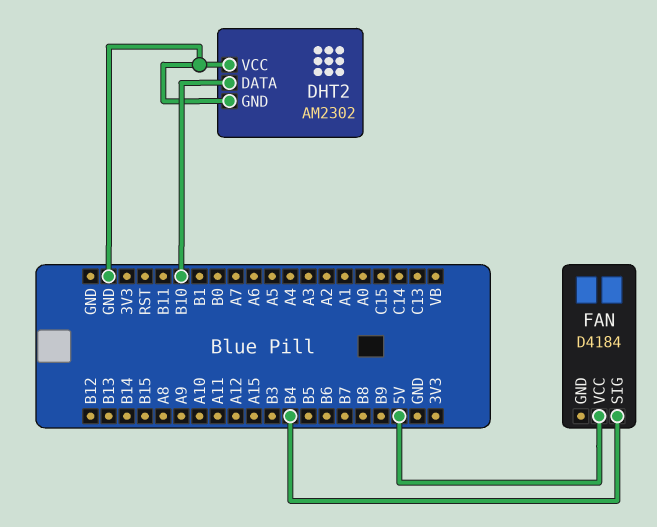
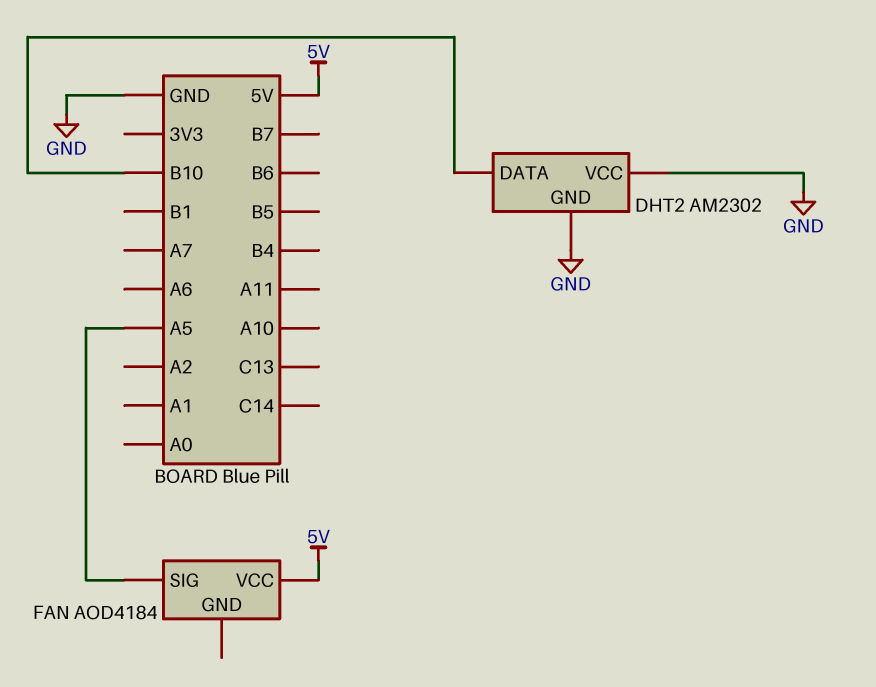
FAN: D4184 -> AOD4184
FAN pin SIG: B4 -> A5

